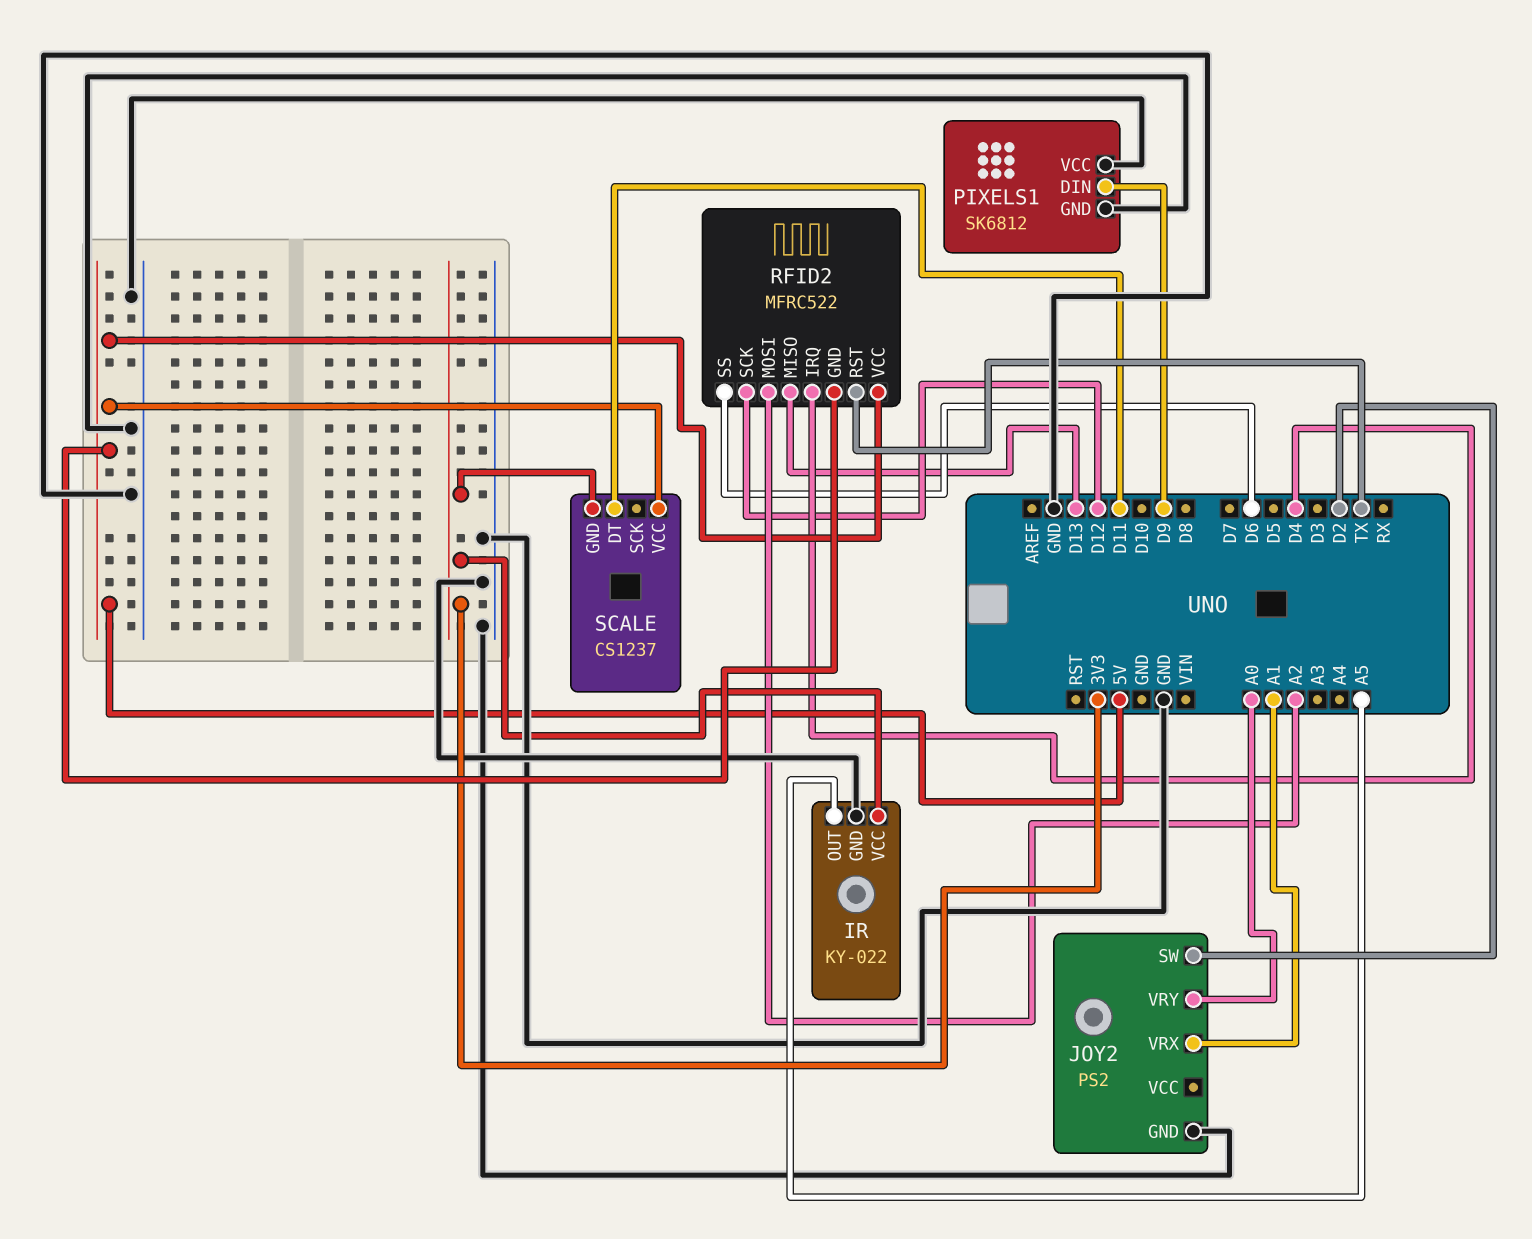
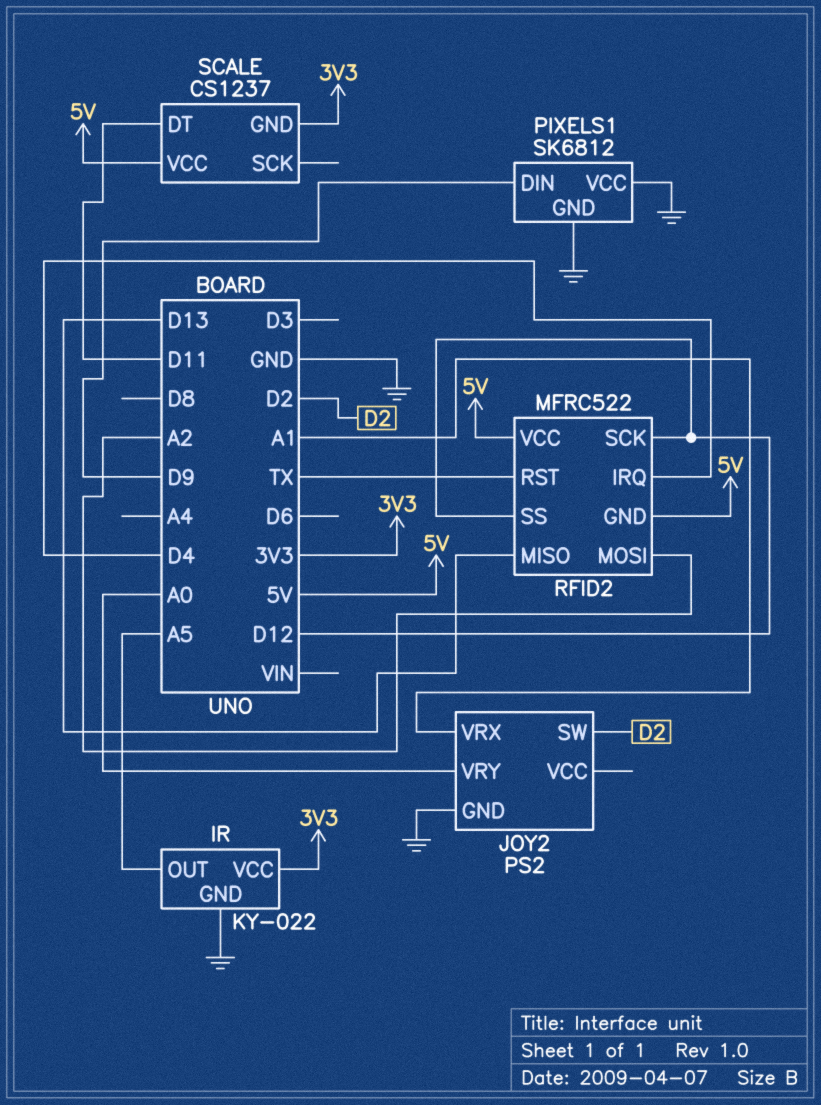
RFID2 pin SS: D6 -> D12

